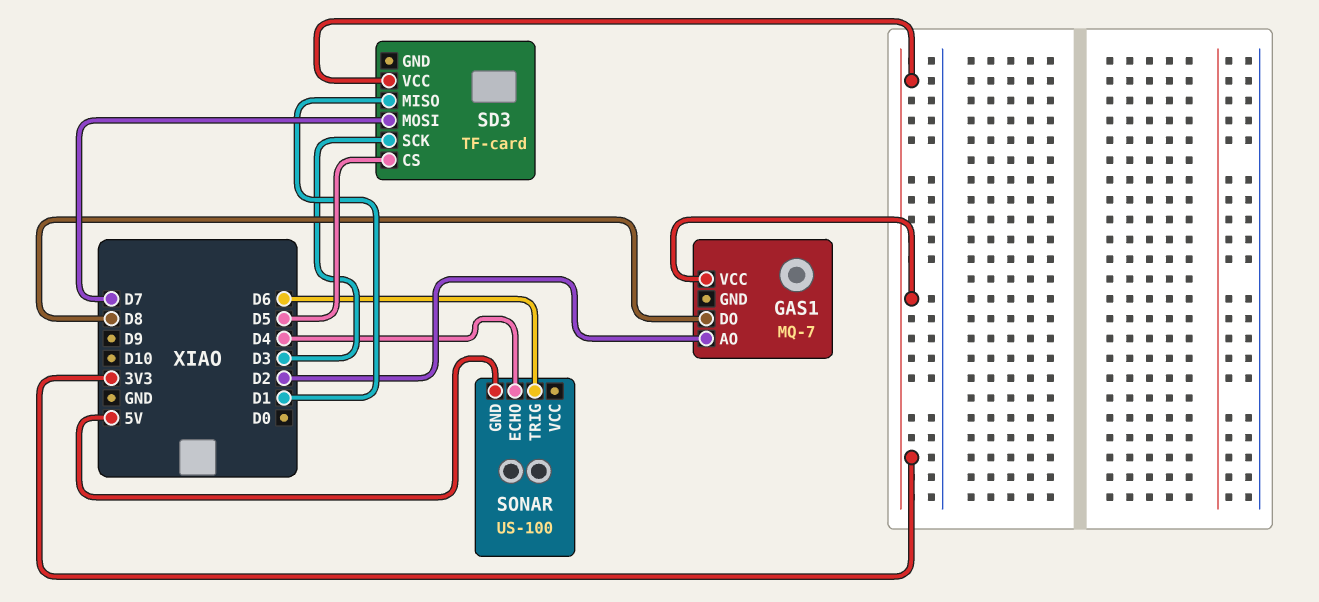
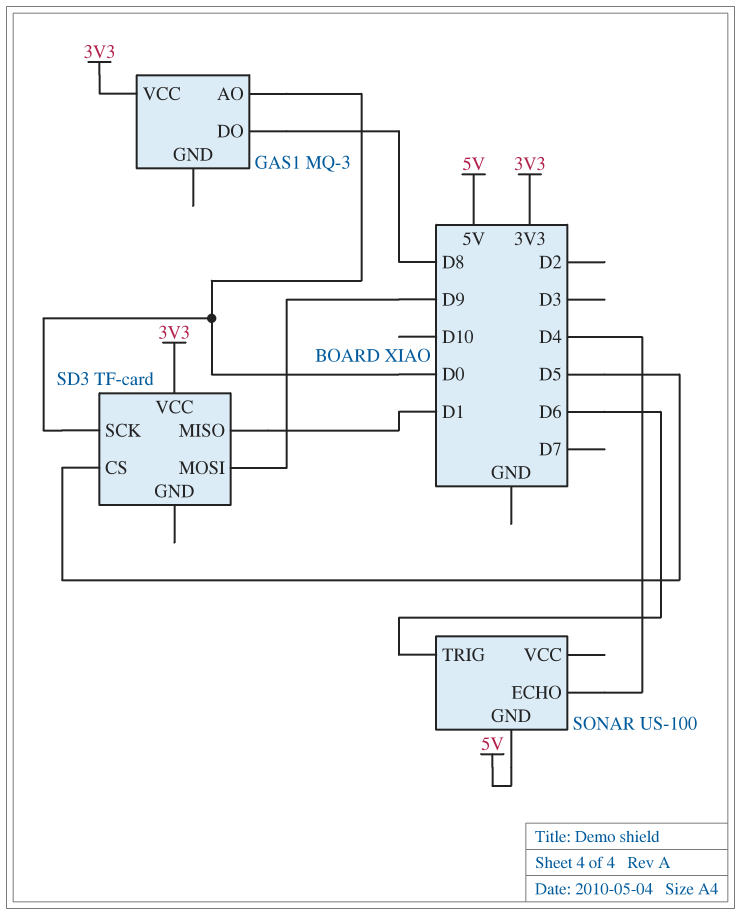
GAS1: MQ-7 -> MQ-3
GAS1 pin AO: D2 -> D0
SD3 pin MOSI: D7 -> D9
SD3 pin SCK: D3 -> D0

